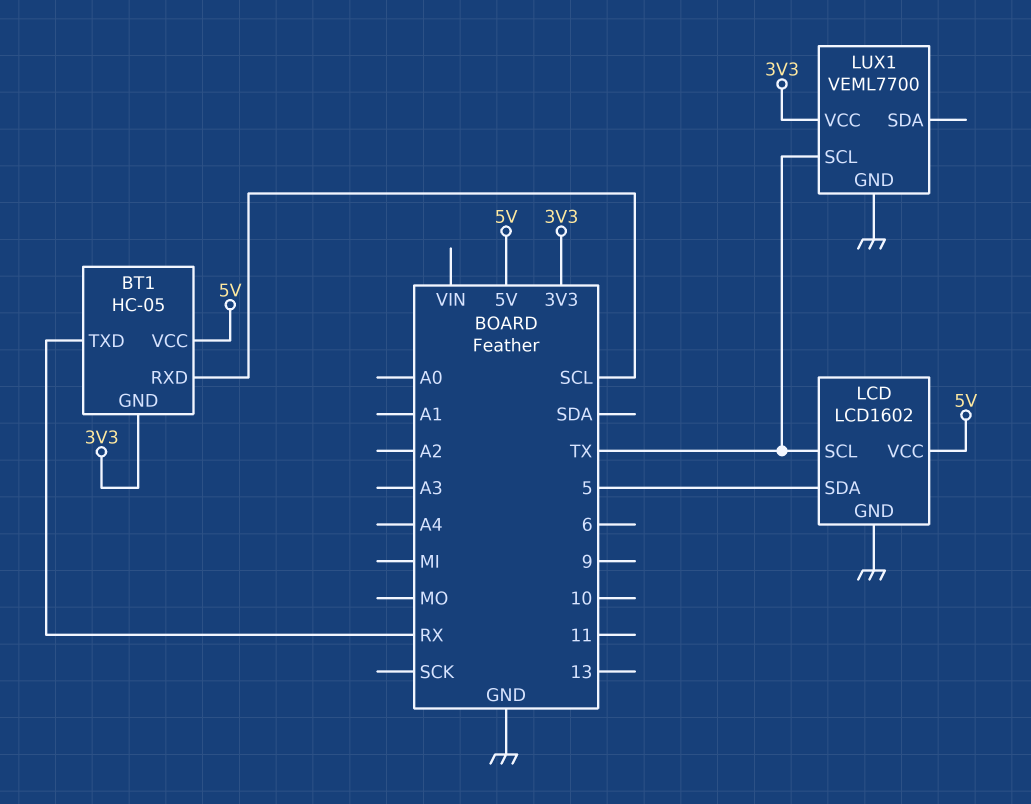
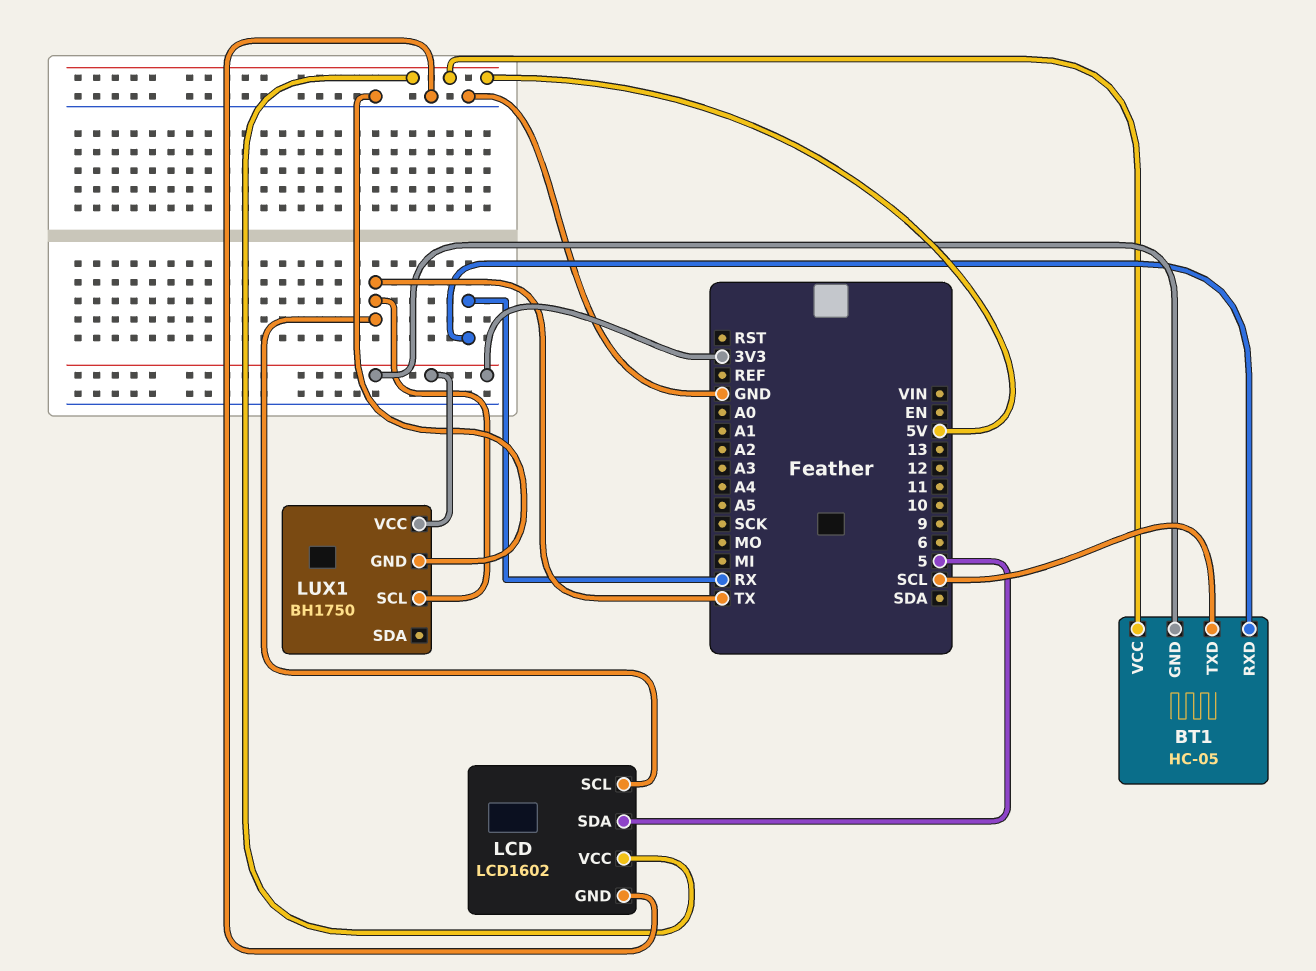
BT1 pin RXD: SCL -> RX
BT1 pin TXD: RX -> SCL
LUX1: VEML7700 -> BH1750

